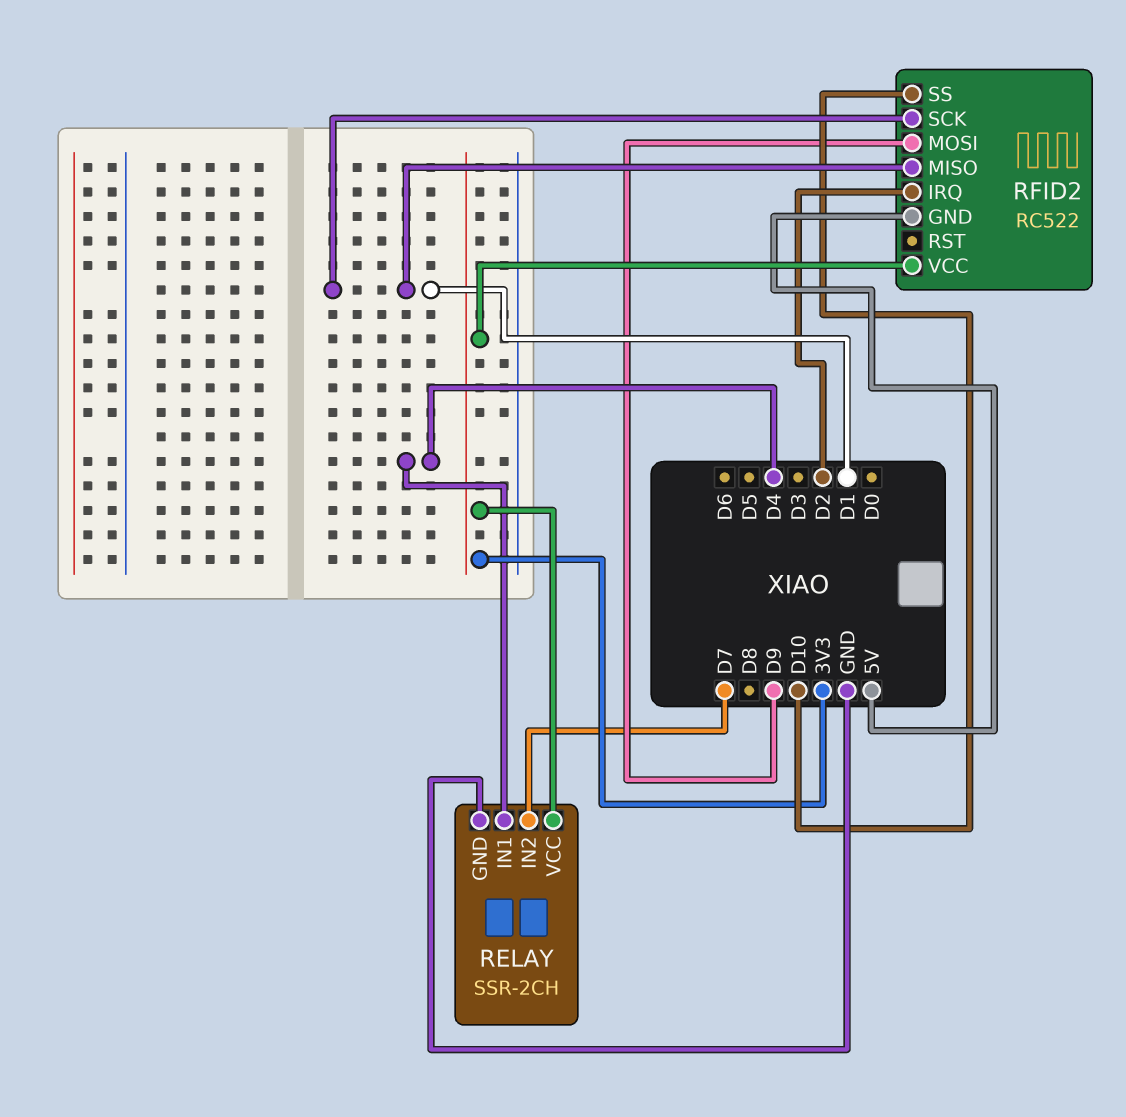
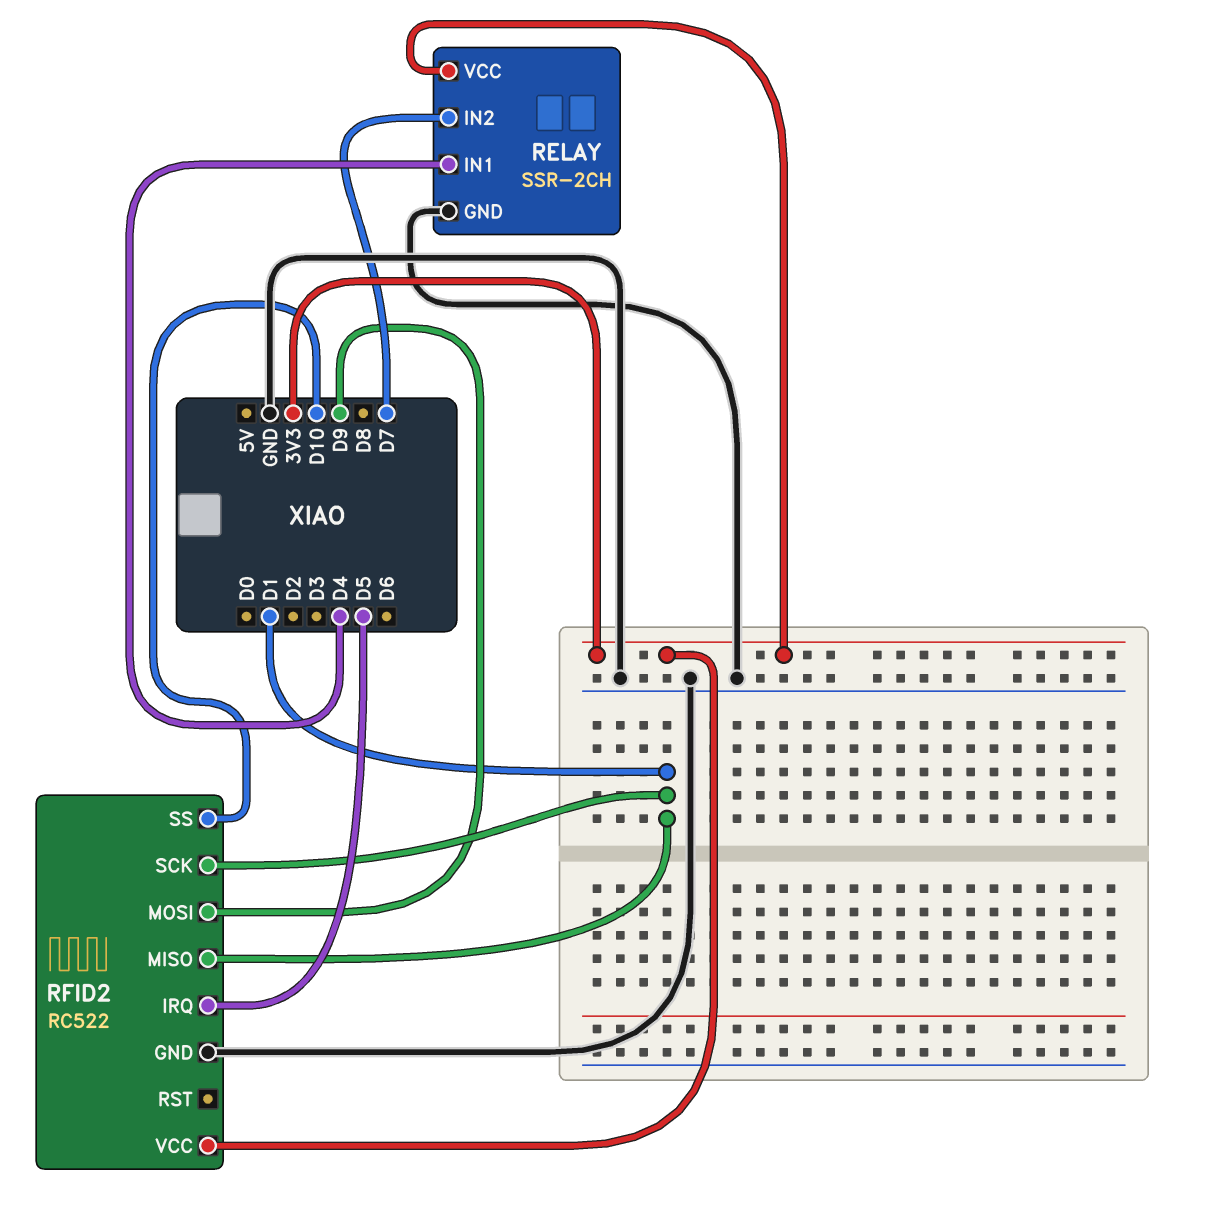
RFID2 pin GND: 5V -> GND
RFID2 pin IRQ: D2 -> D5

